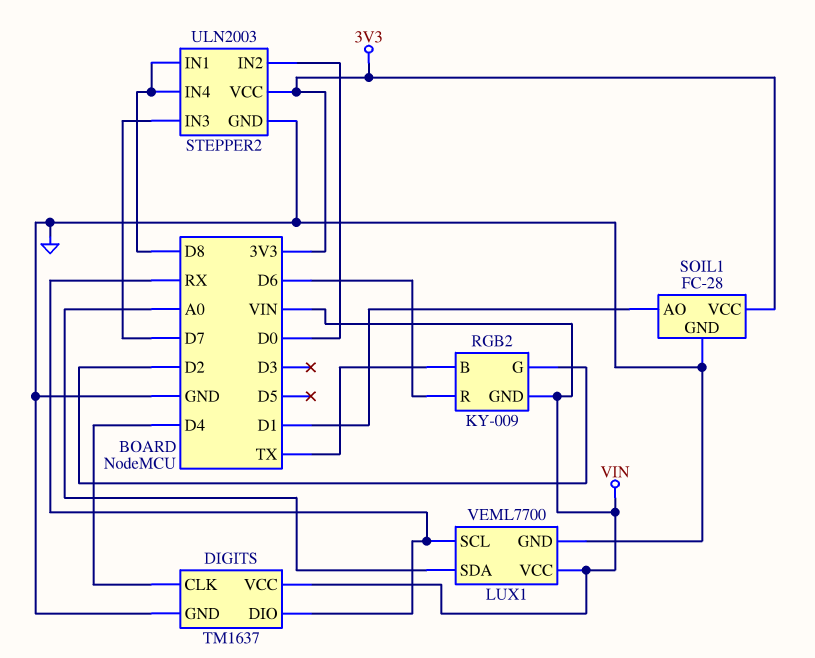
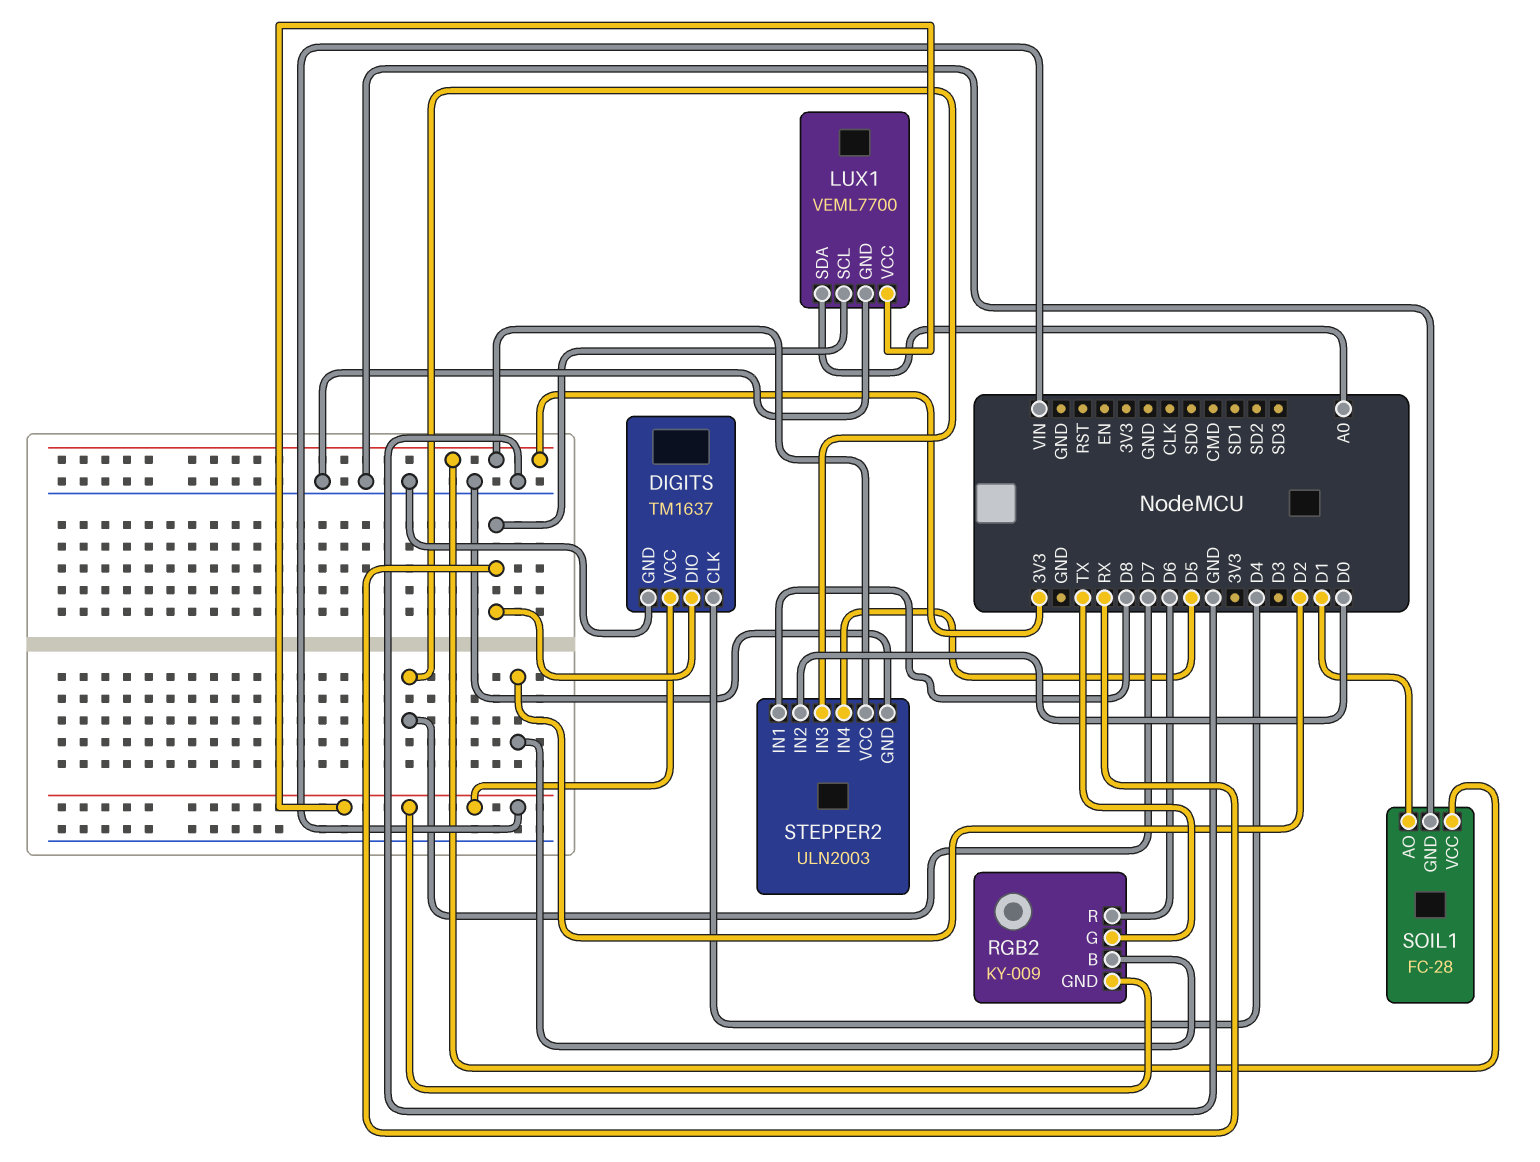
RGB2 pin B: TX -> D2
RGB2 pin G: D2 -> TX
STEPPER2 pin IN4: D8 -> D5

